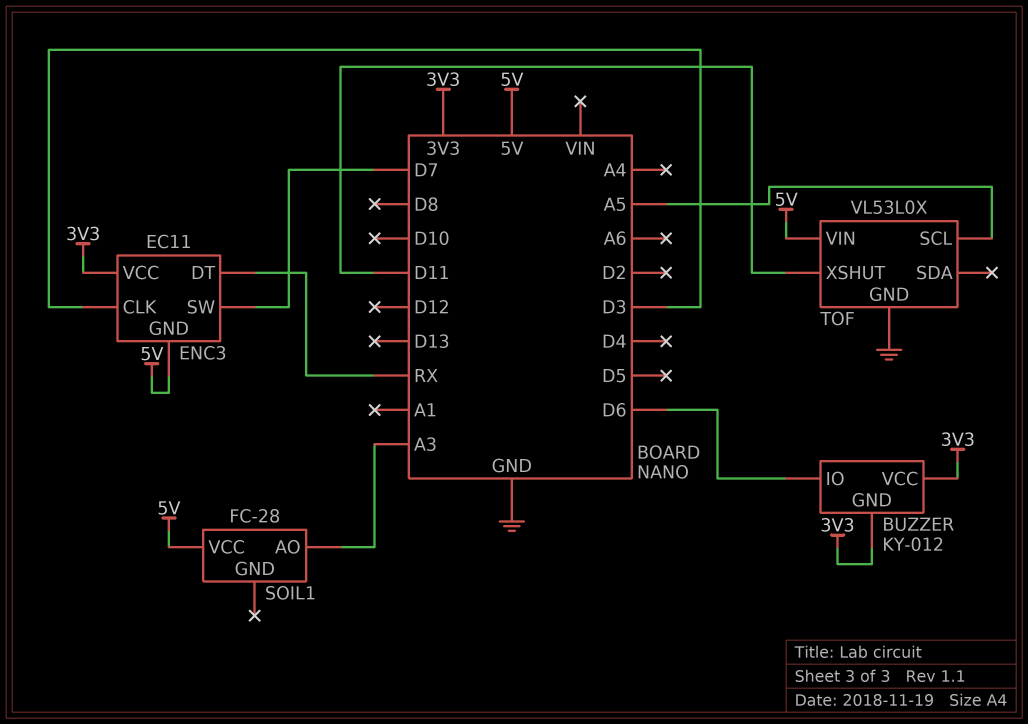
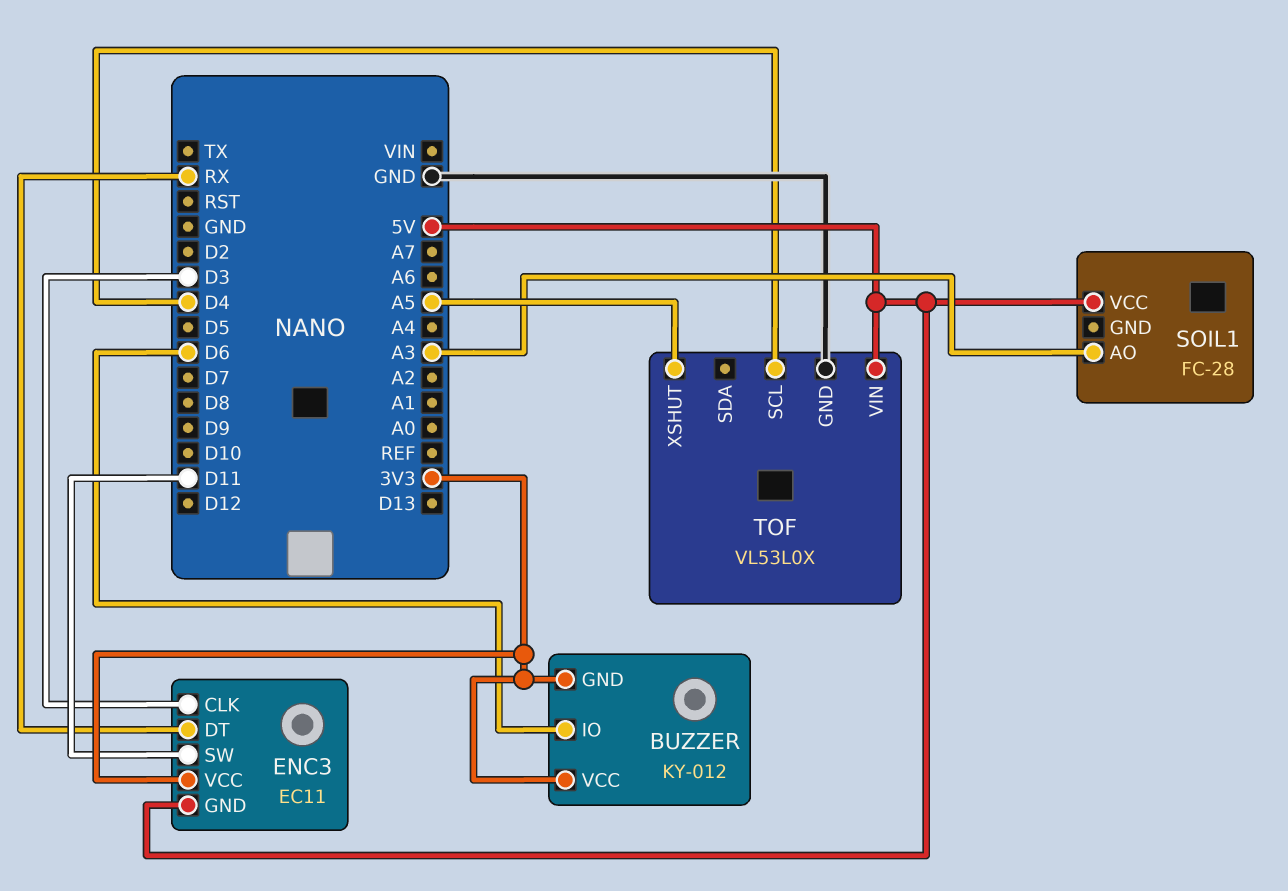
ENC3 pin SW: D7 -> D11
TOF pin SCL: A5 -> D4
TOF pin XSHUT: D11 -> A5

